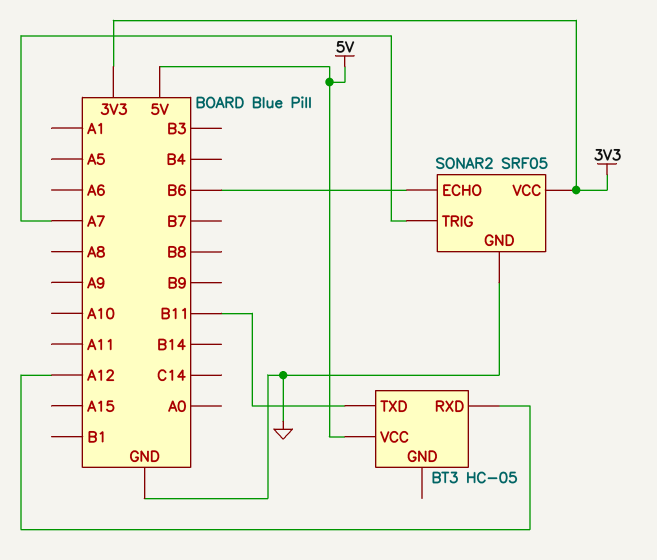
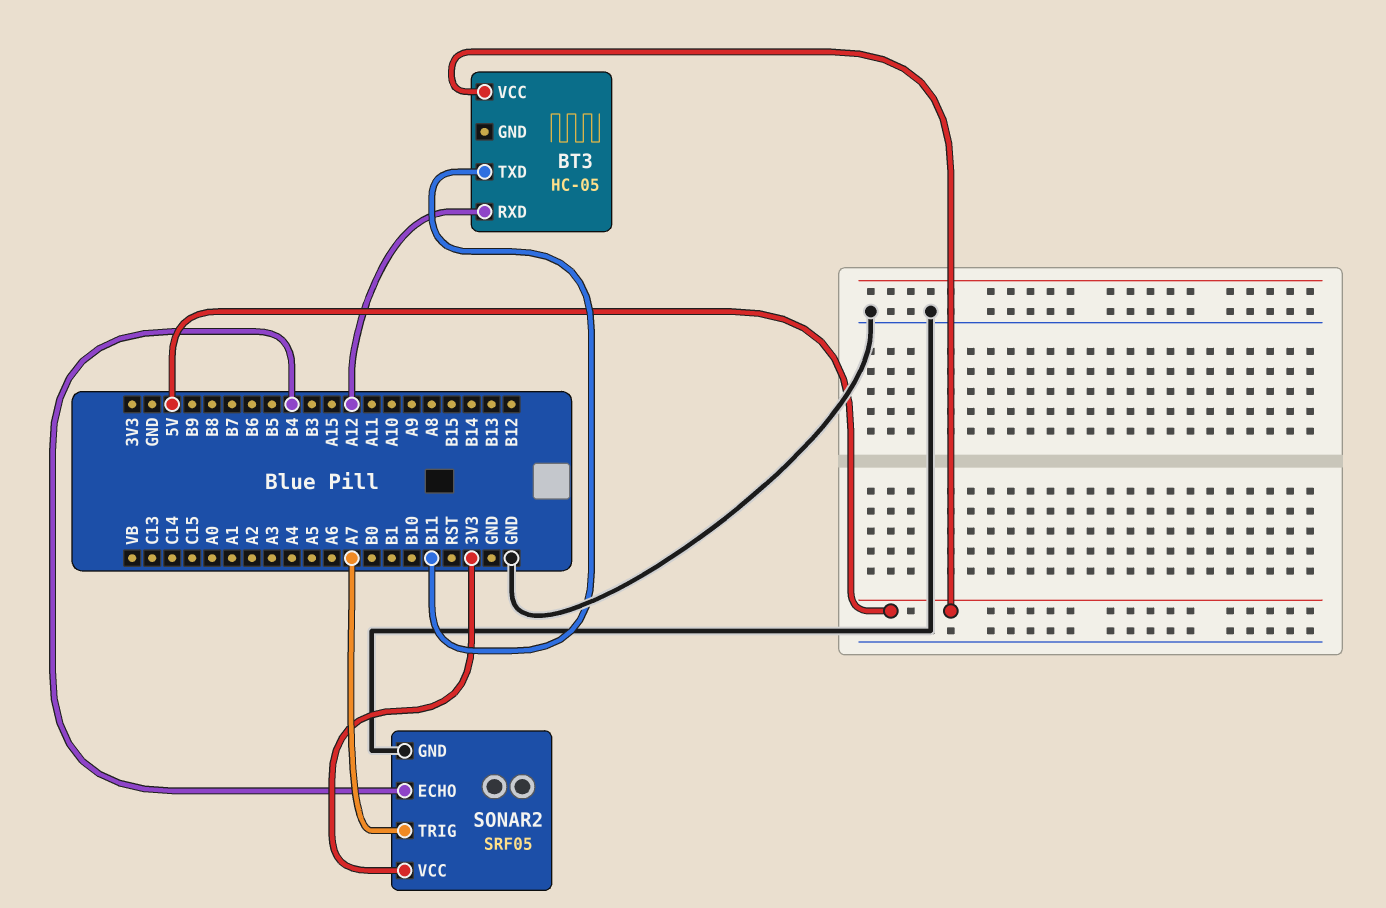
SONAR2 pin ECHO: B6 -> B4

